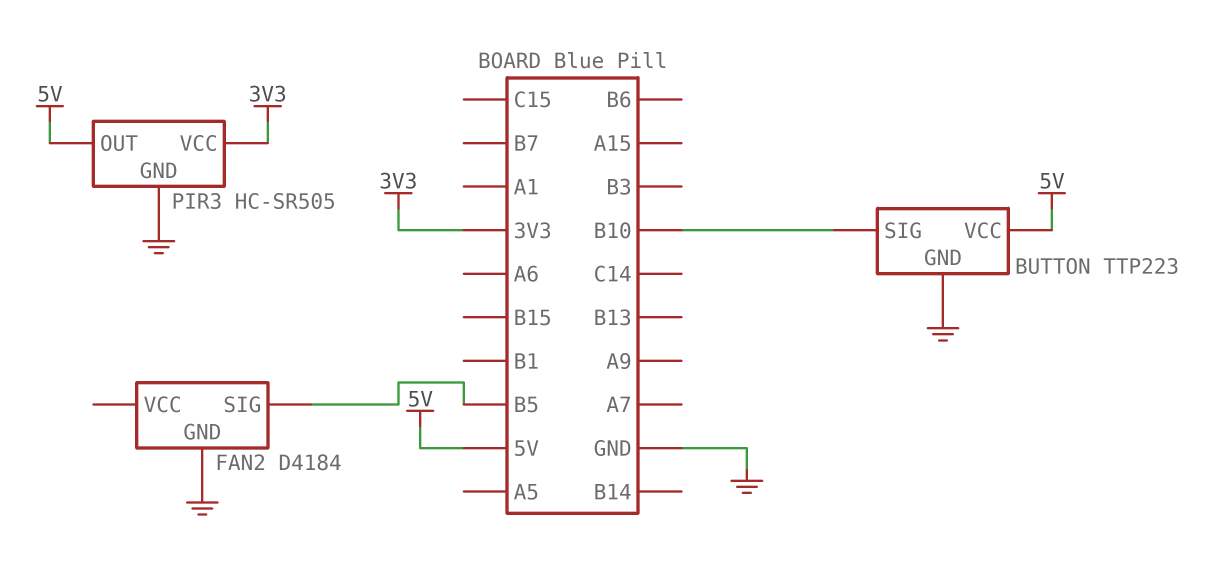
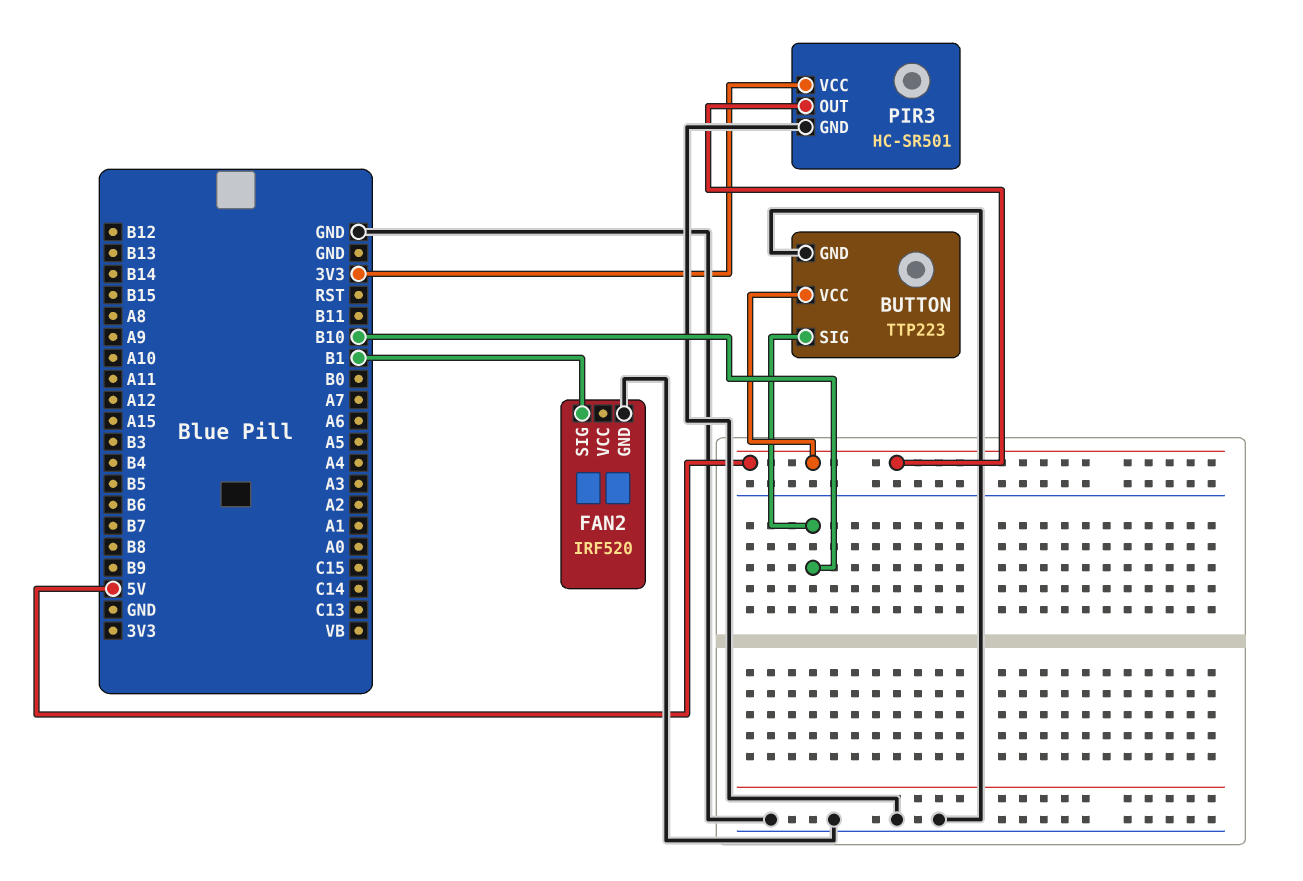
FAN2: D4184 -> IRF520
FAN2 pin SIG: B5 -> B1
PIR3: HC-SR505 -> HC-SR501

